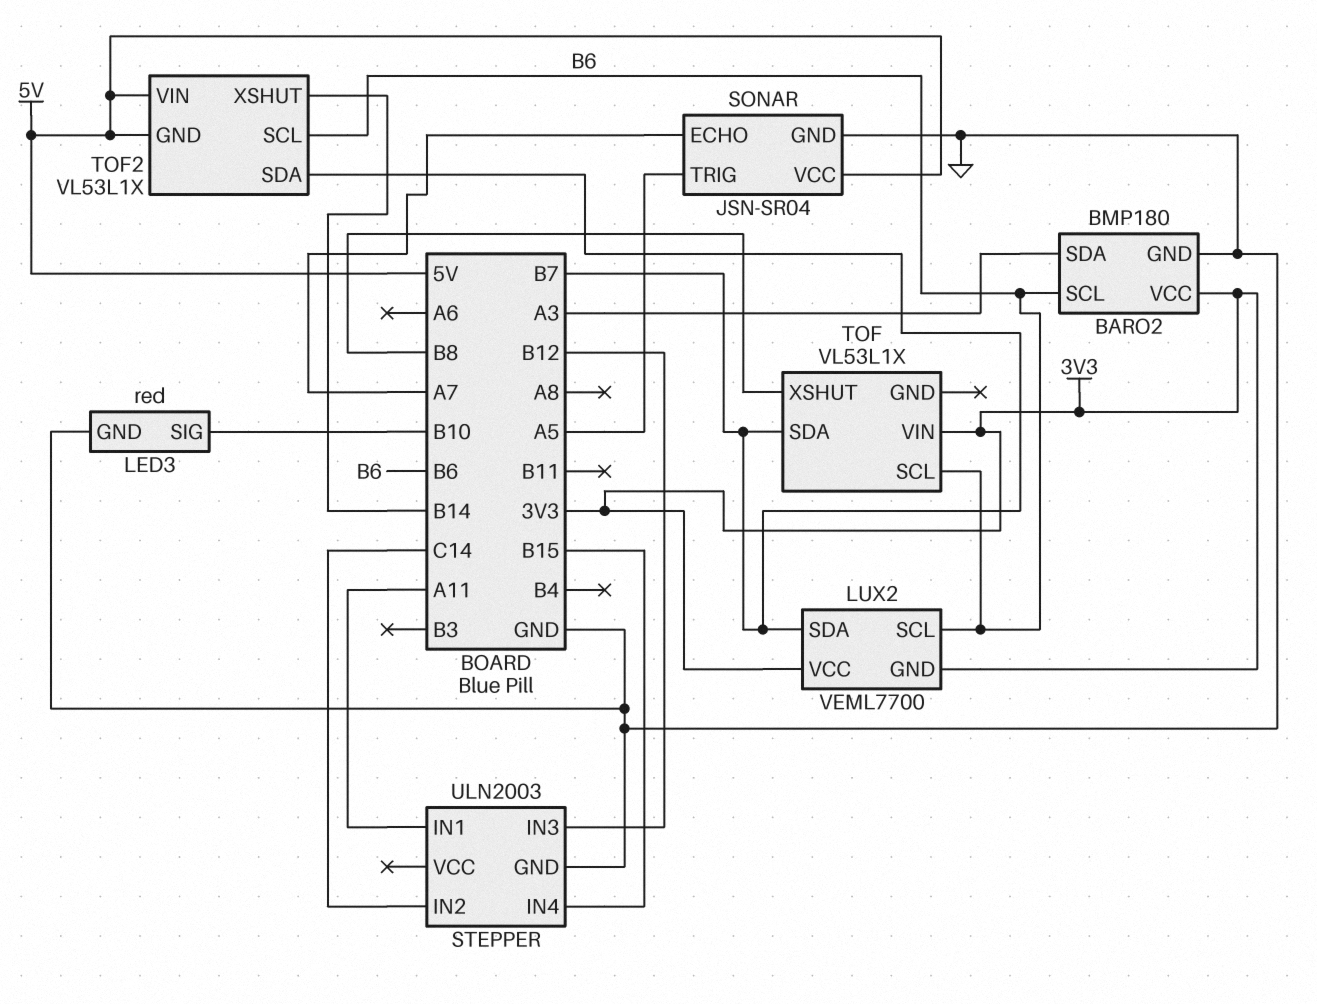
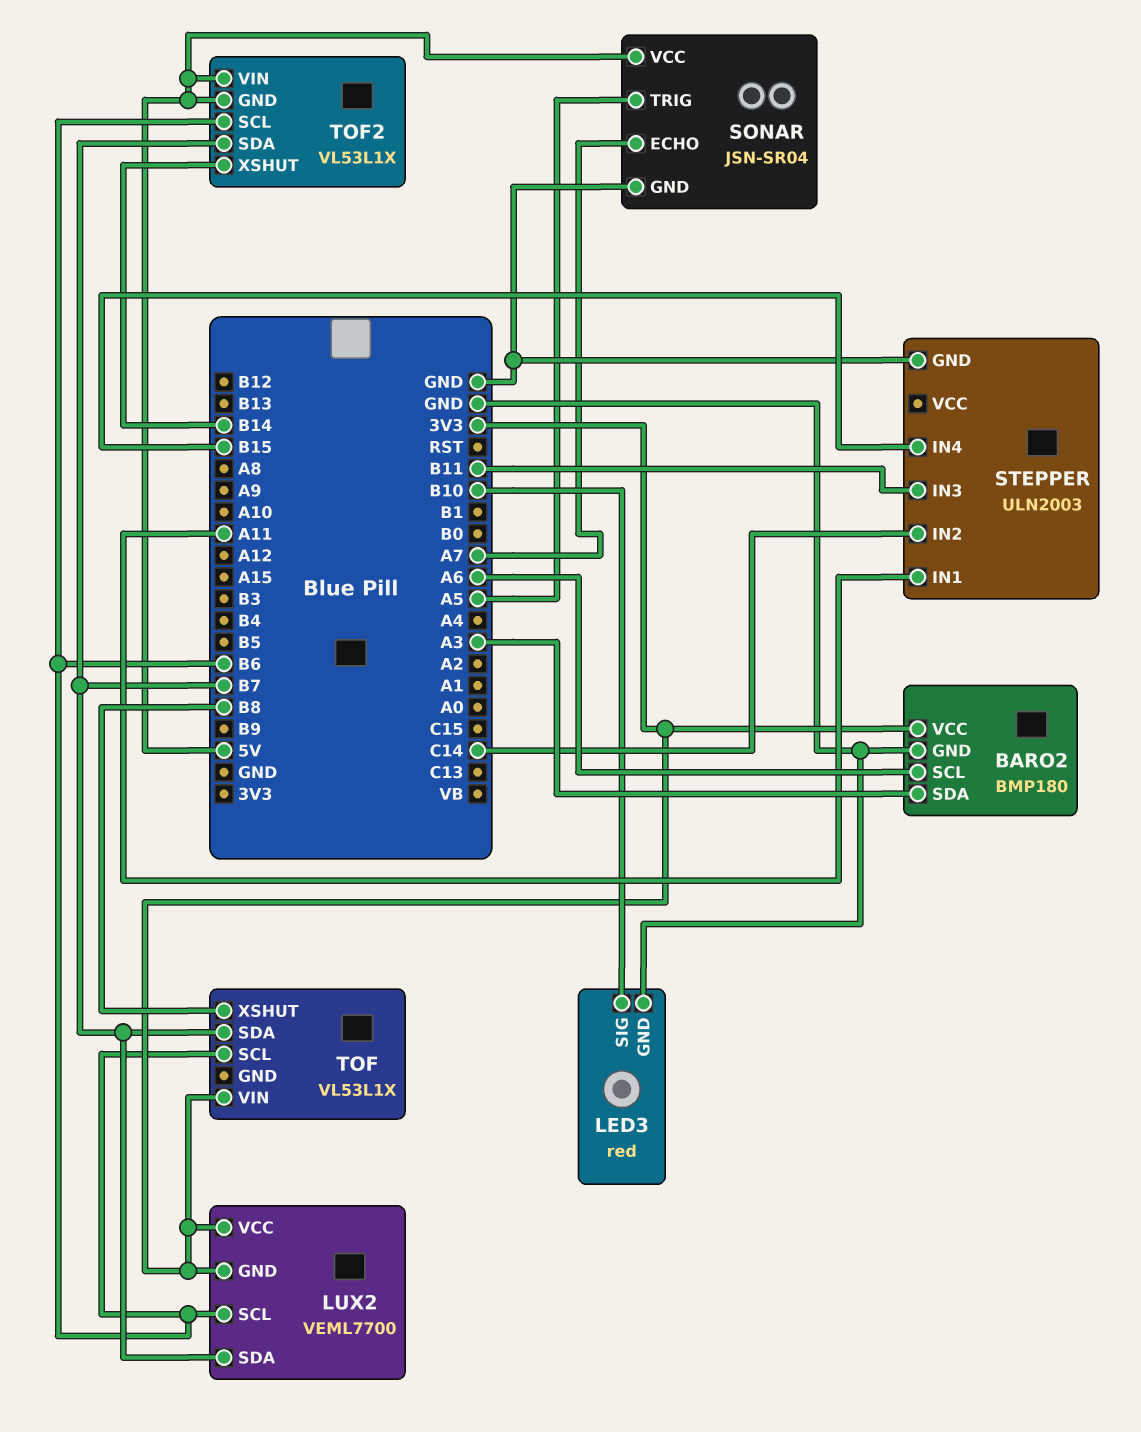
BARO2 pin SCL: B6 -> A6
STEPPER pin IN3: B12 -> B11

